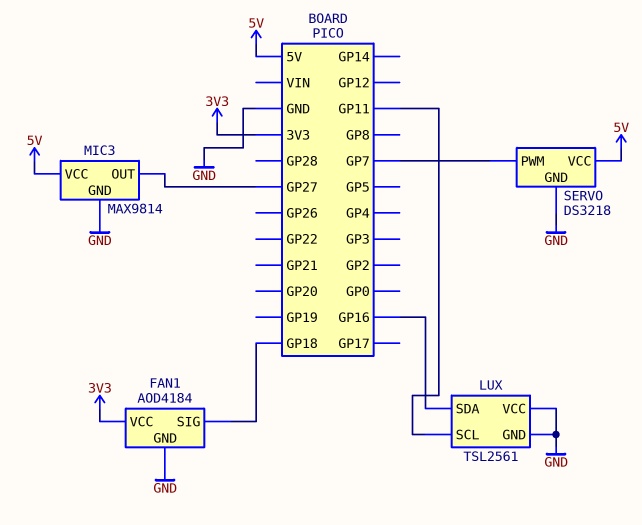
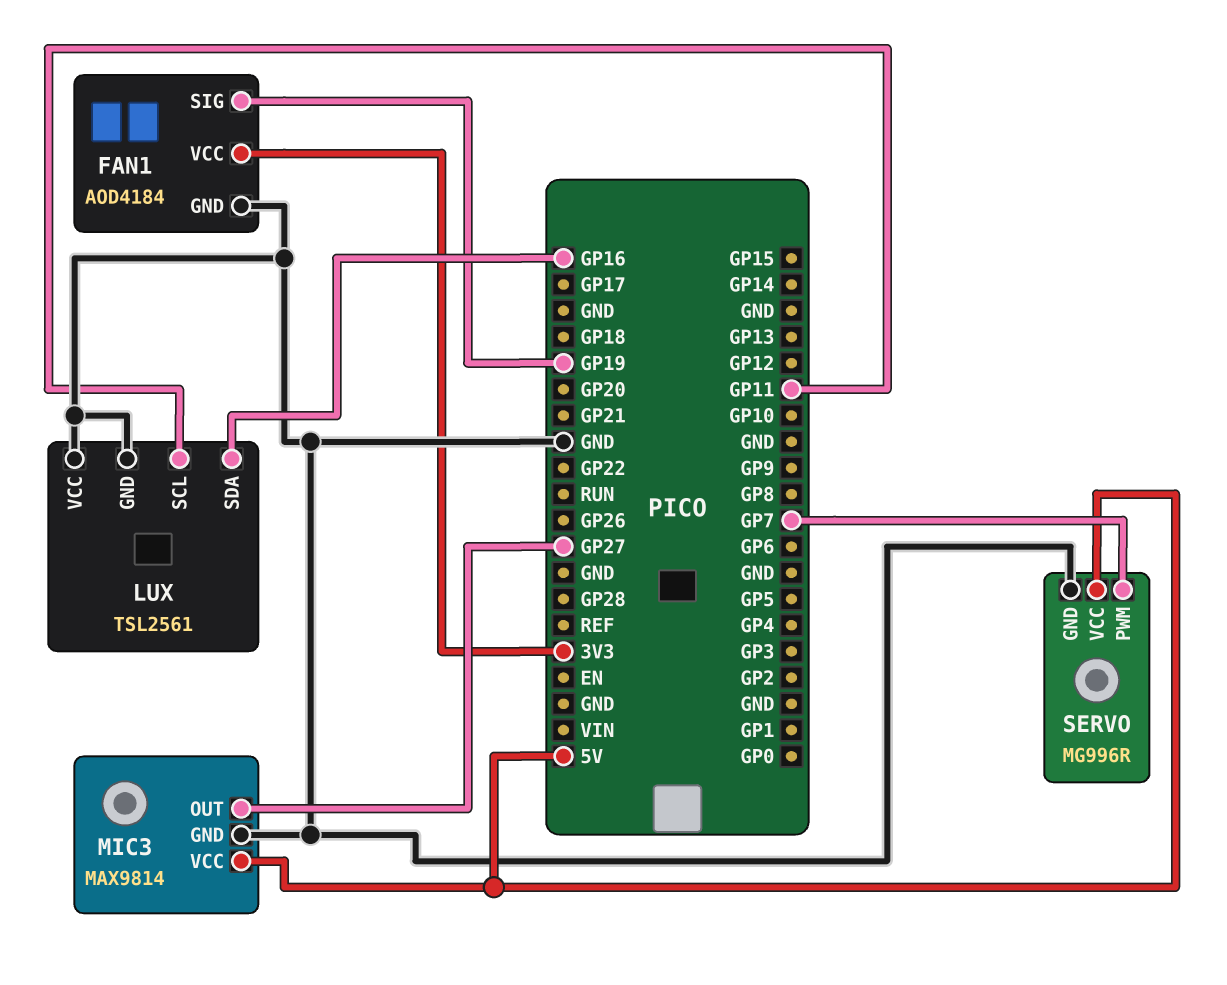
FAN1 pin SIG: GP18 -> GP19
SERVO: DS3218 -> MG996R

